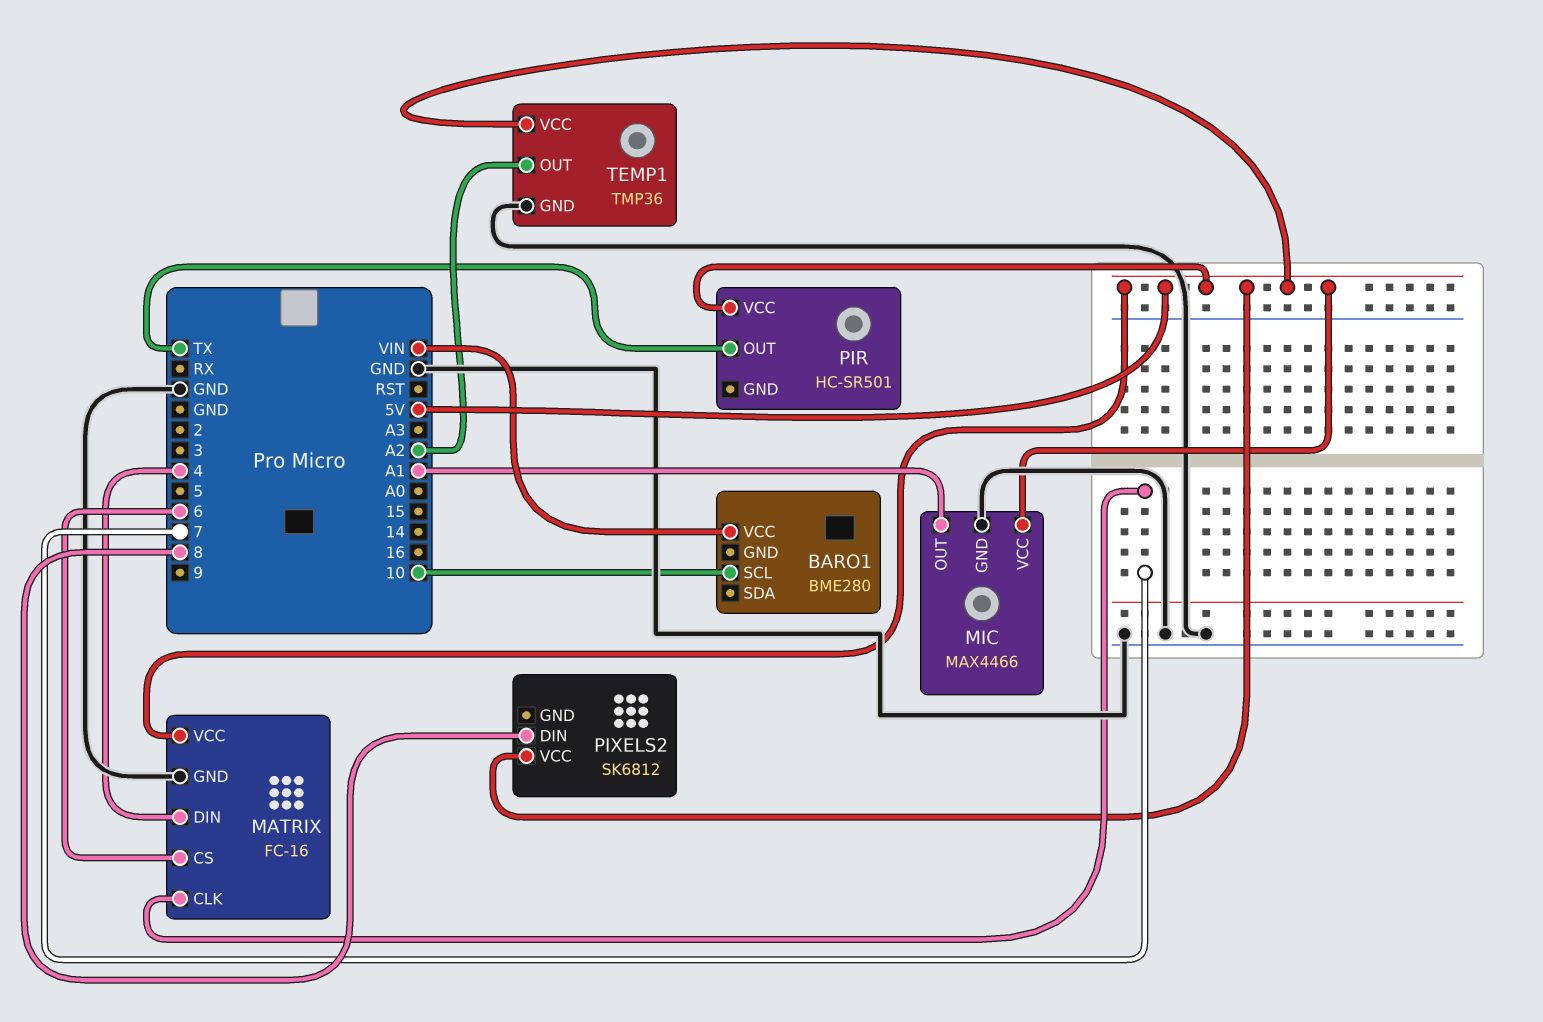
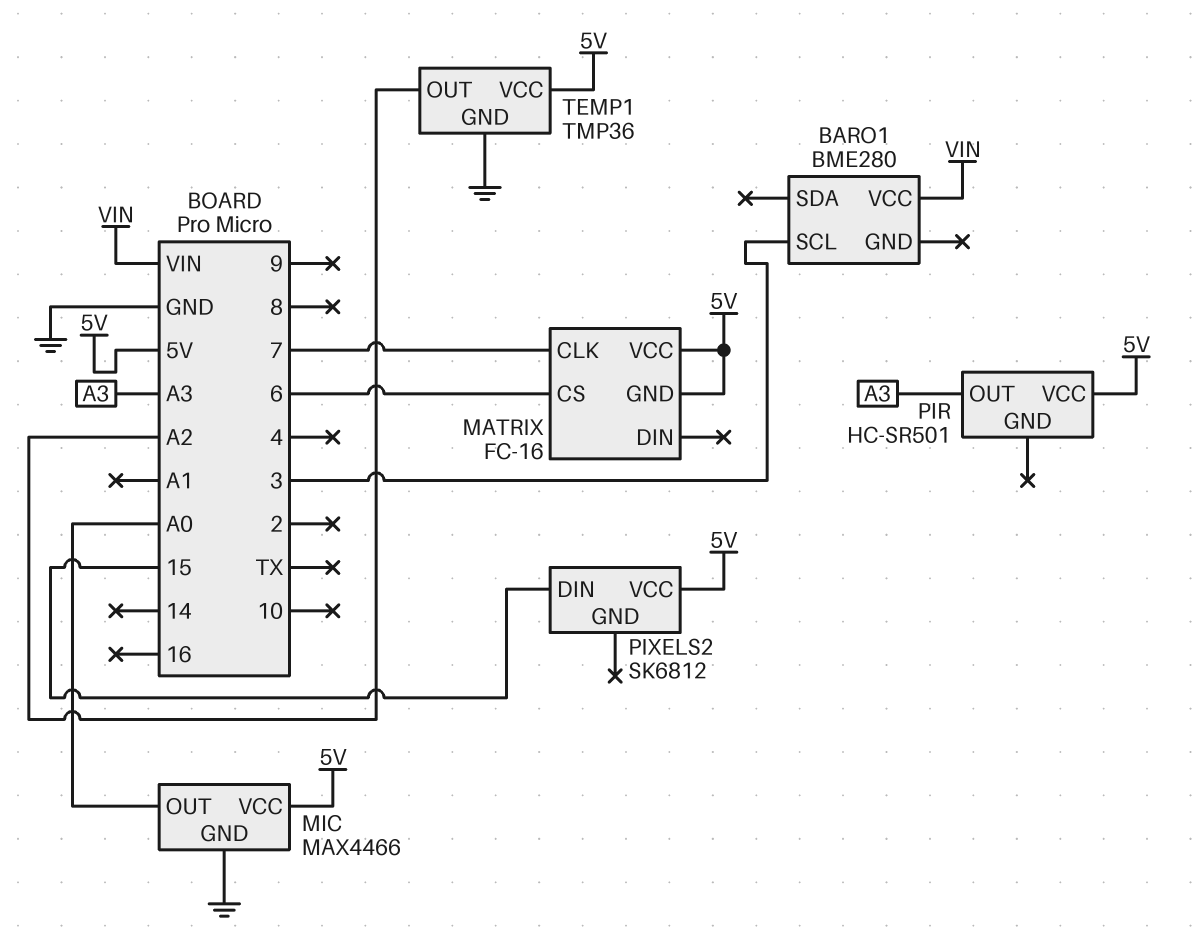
BARO1 pin SCL: 10 -> 3
MATRIX pin DIN: 4 -> none
MATRIX pin GND: GND -> 5V
MIC pin OUT: A1 -> A0
PIR pin OUT: TX -> A3
PIXELS2 pin DIN: 8 -> 15

